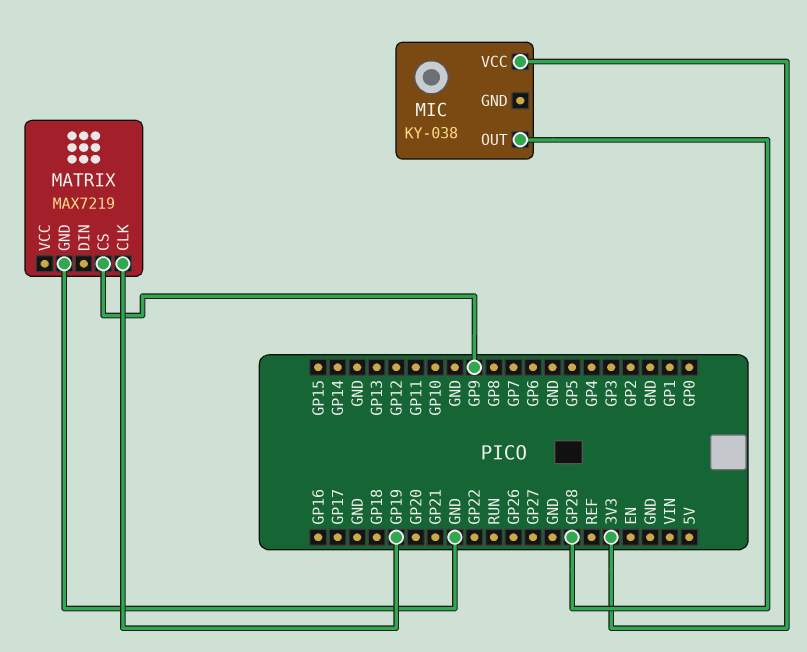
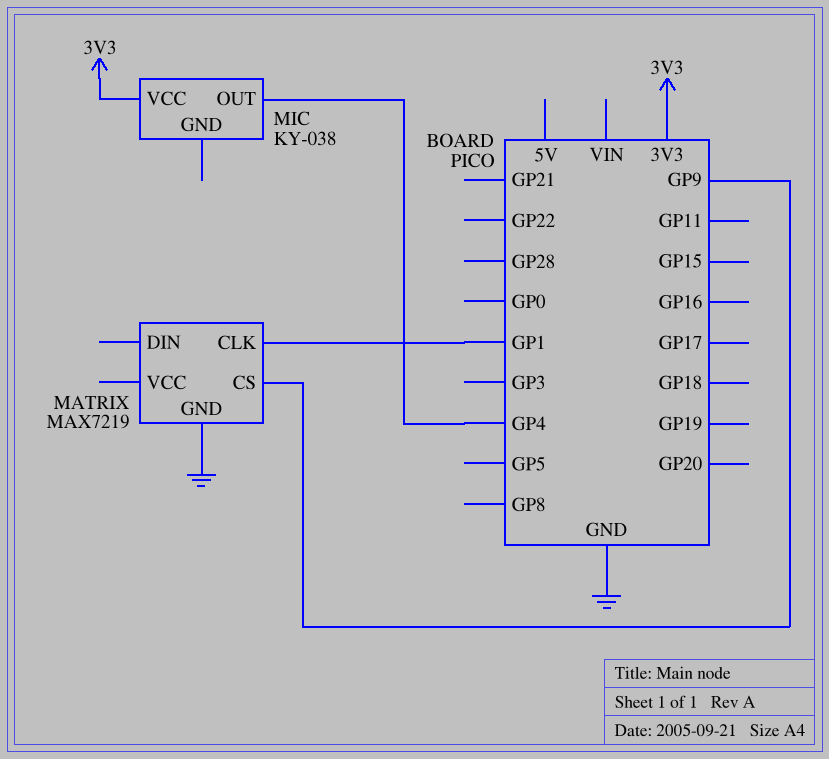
MATRIX pin CLK: GP19 -> GP1
MIC pin OUT: GP28 -> GP4

